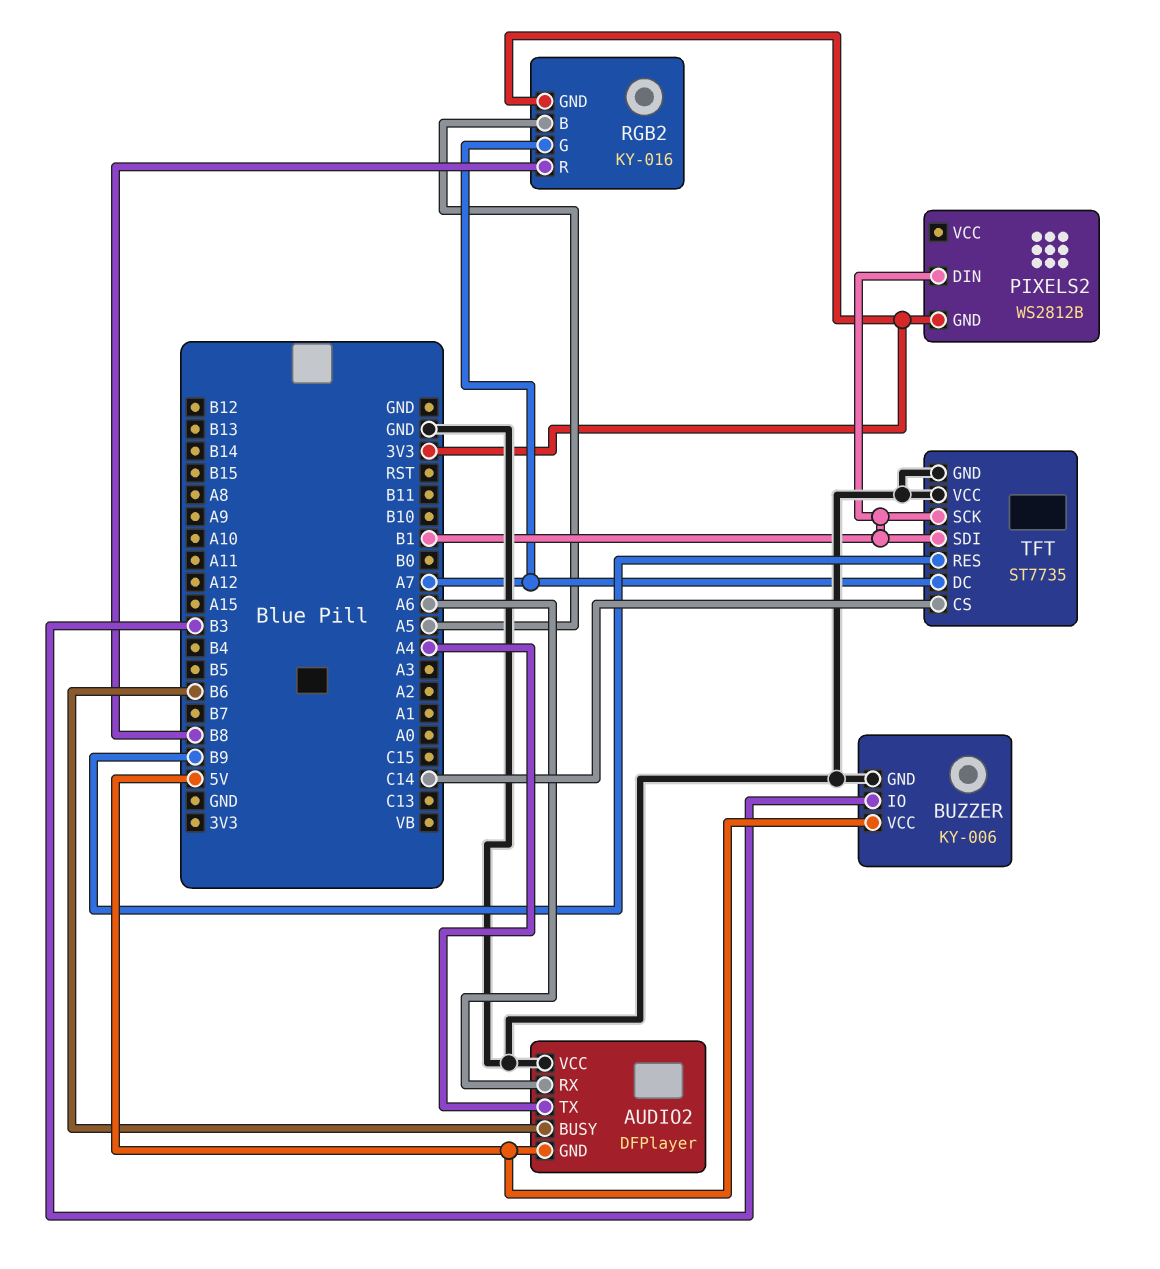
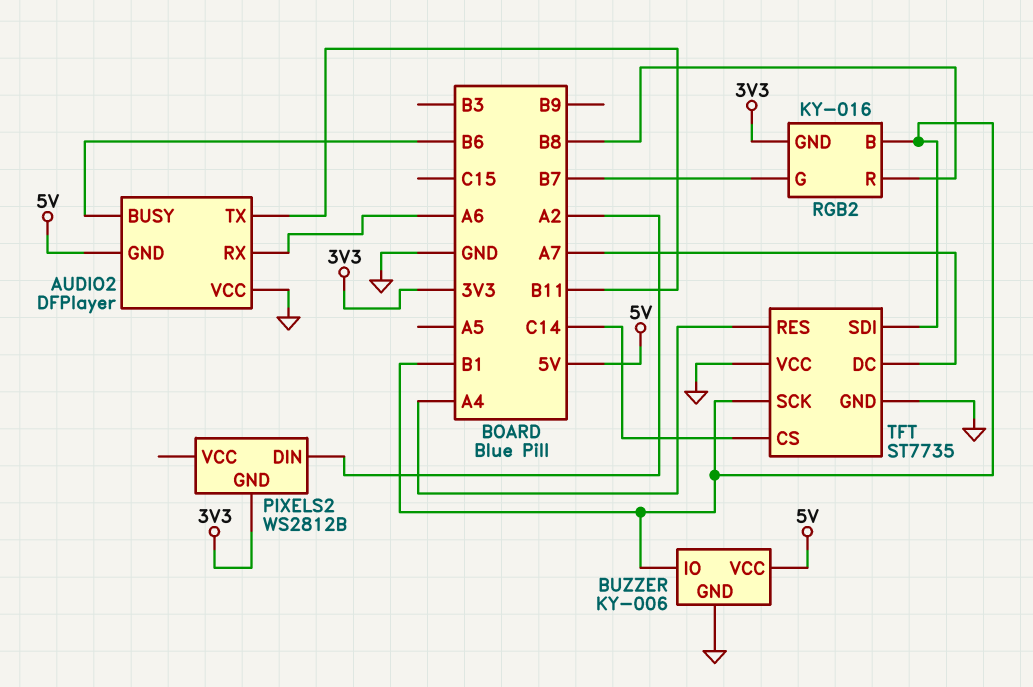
AUDIO2 pin TX: A4 -> B11
BUZZER pin IO: B3 -> B1
PIXELS2 pin DIN: B1 -> A2
RGB2 pin B: A5 -> B1
RGB2 pin G: A7 -> B7
TFT pin RES: B9 -> A4

